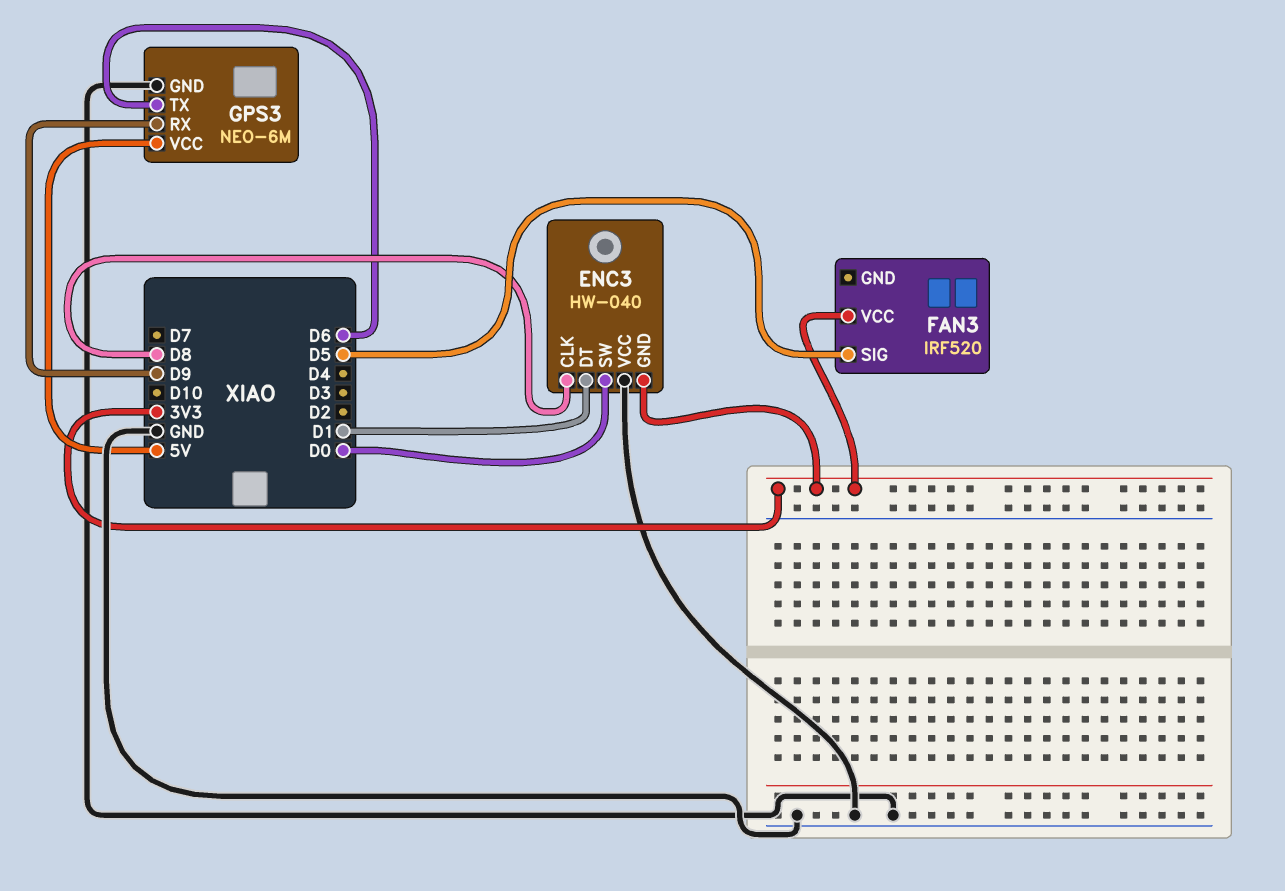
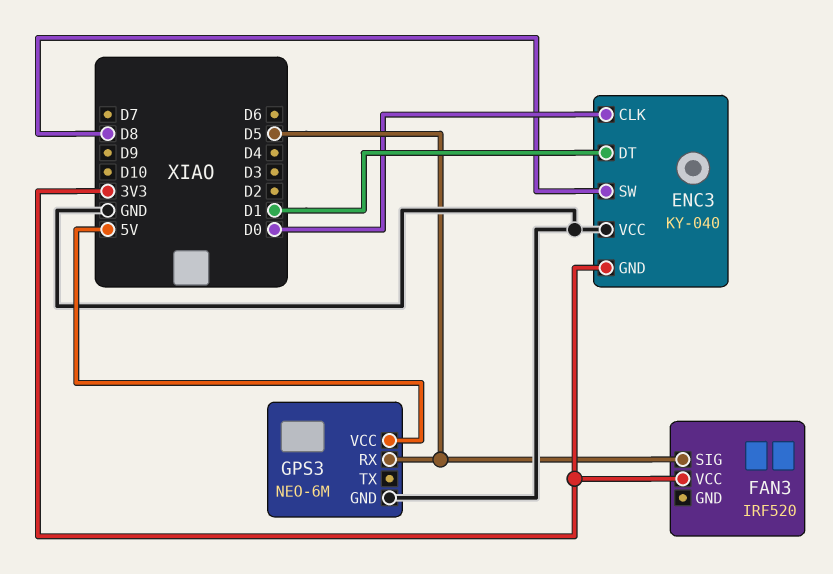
ENC3: HW-040 -> KY-040
ENC3 pin CLK: D8 -> D0
ENC3 pin SW: D0 -> D8
GPS3 pin RX: D9 -> D5
GPS3 pin TX: D6 -> none

